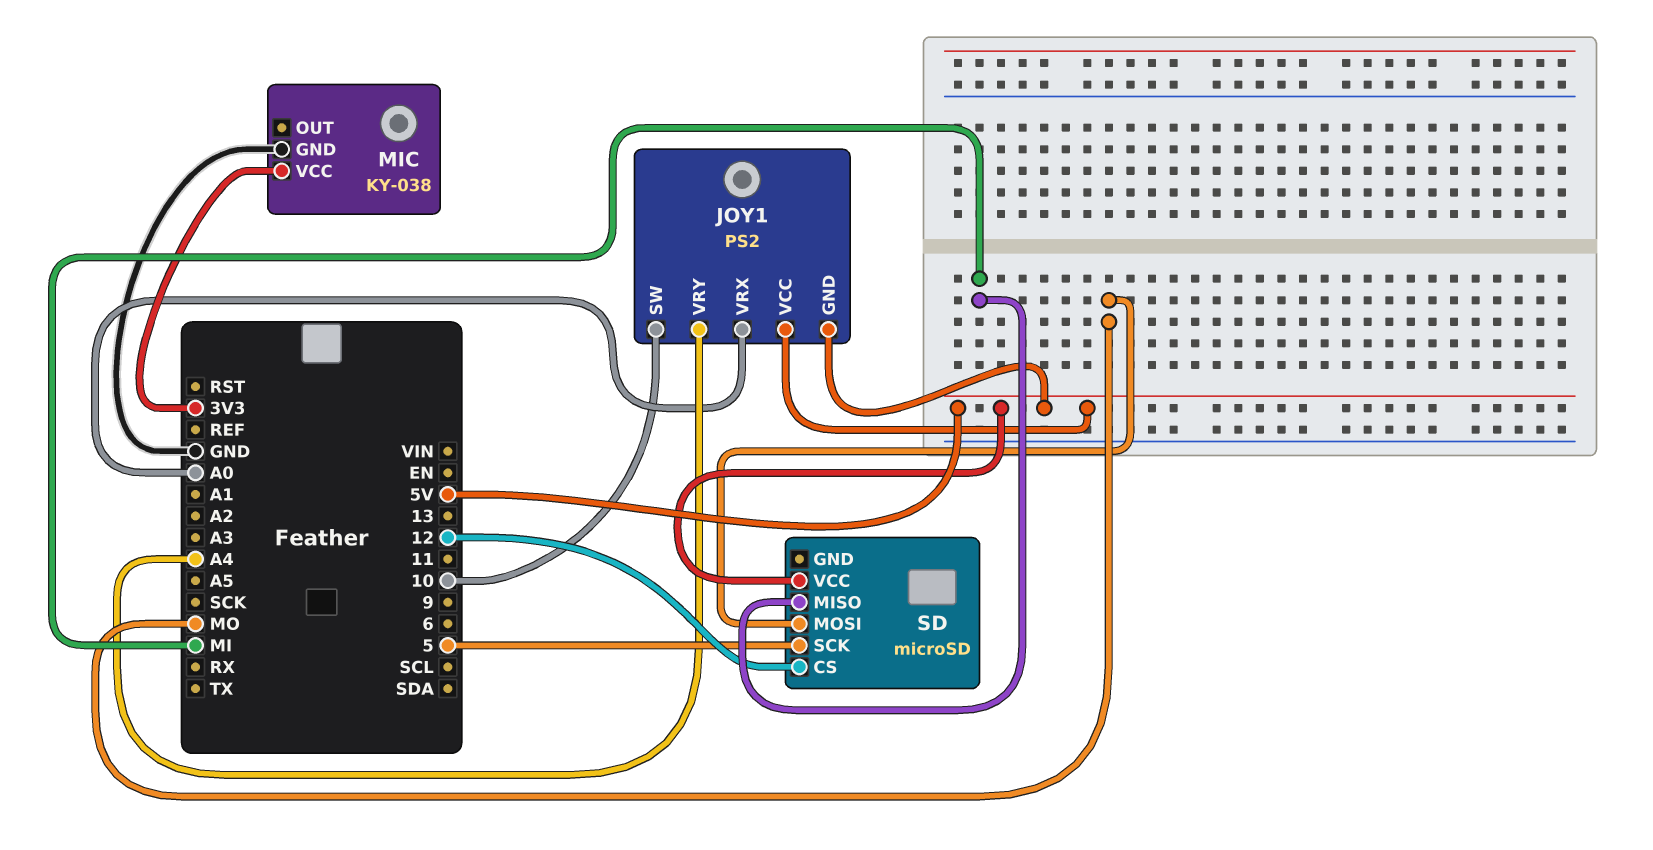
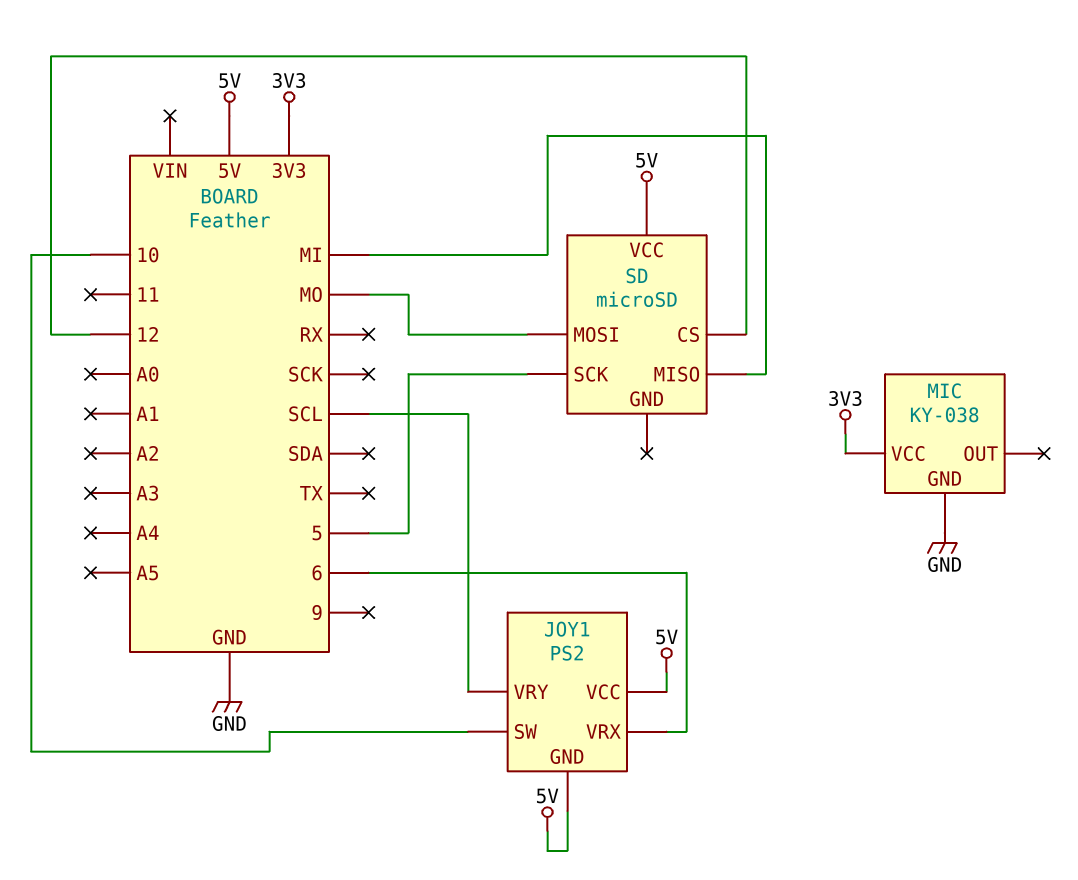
JOY1 pin VRX: A0 -> 6
JOY1 pin VRY: A4 -> SCL

